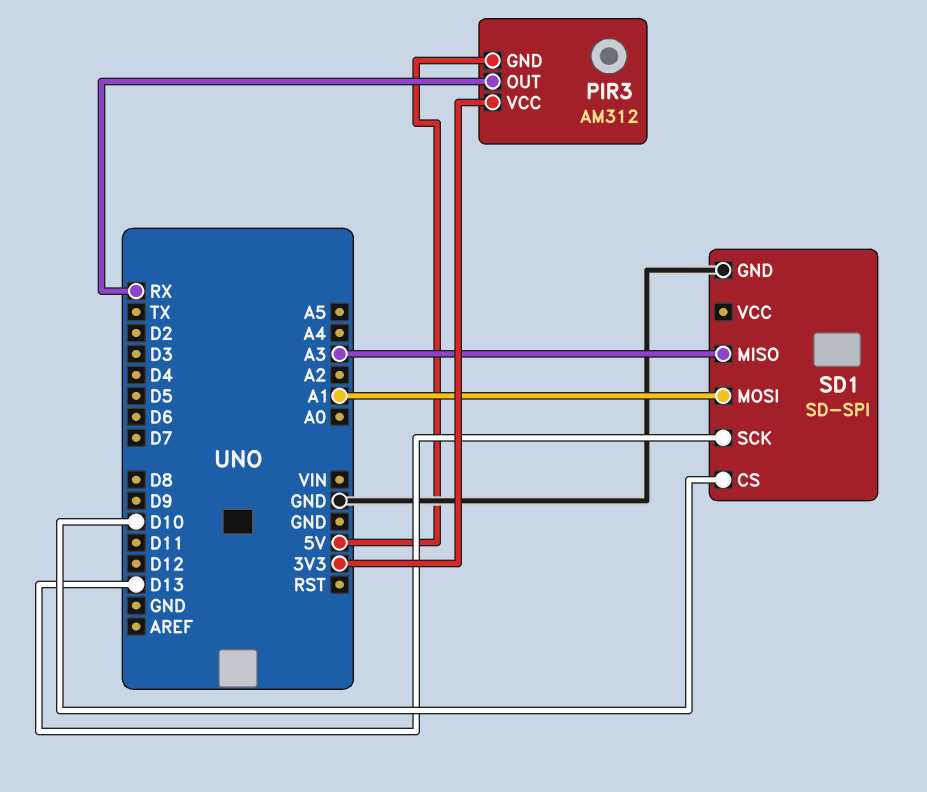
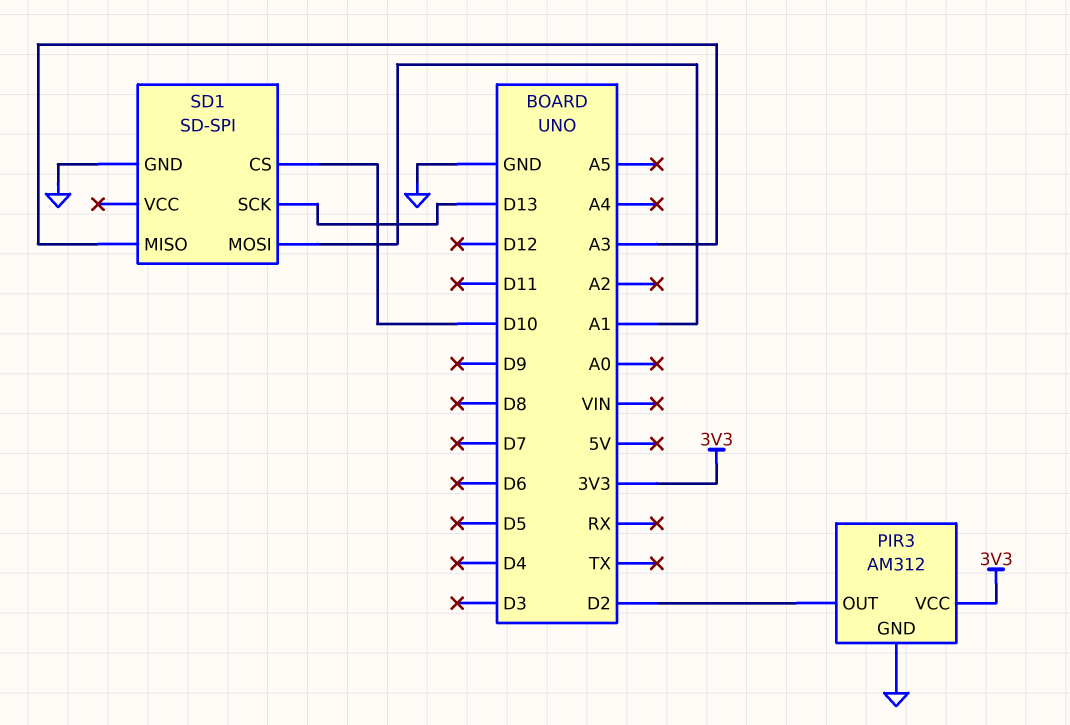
PIR3 pin GND: 5V -> GND
PIR3 pin OUT: RX -> D2

